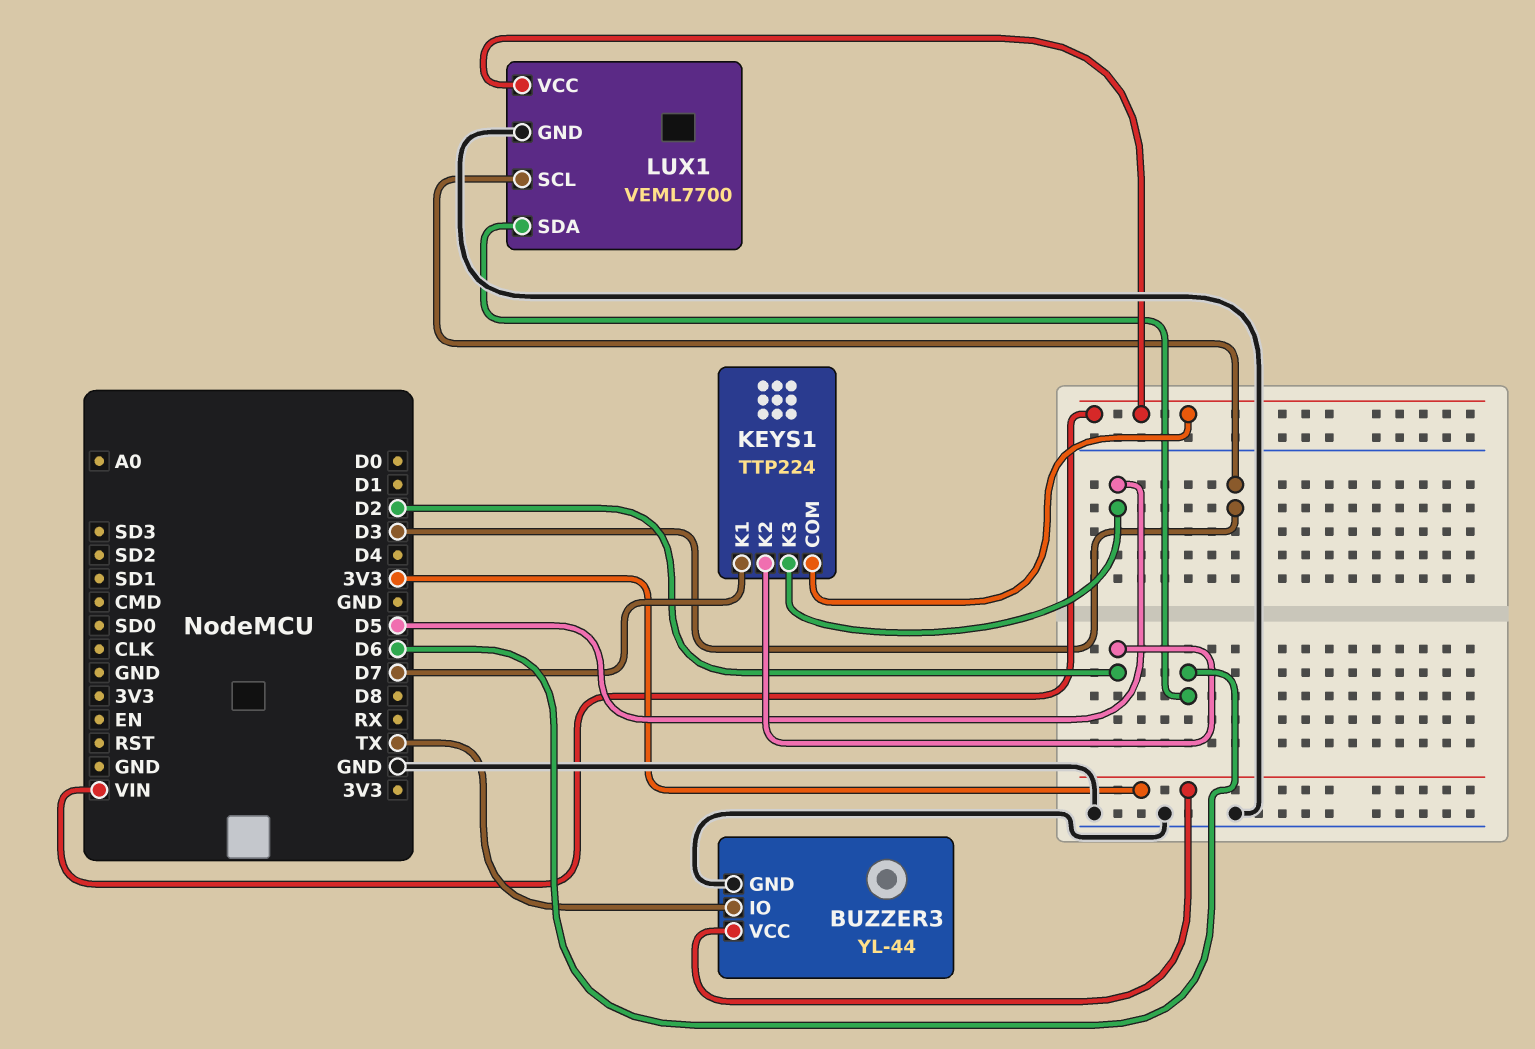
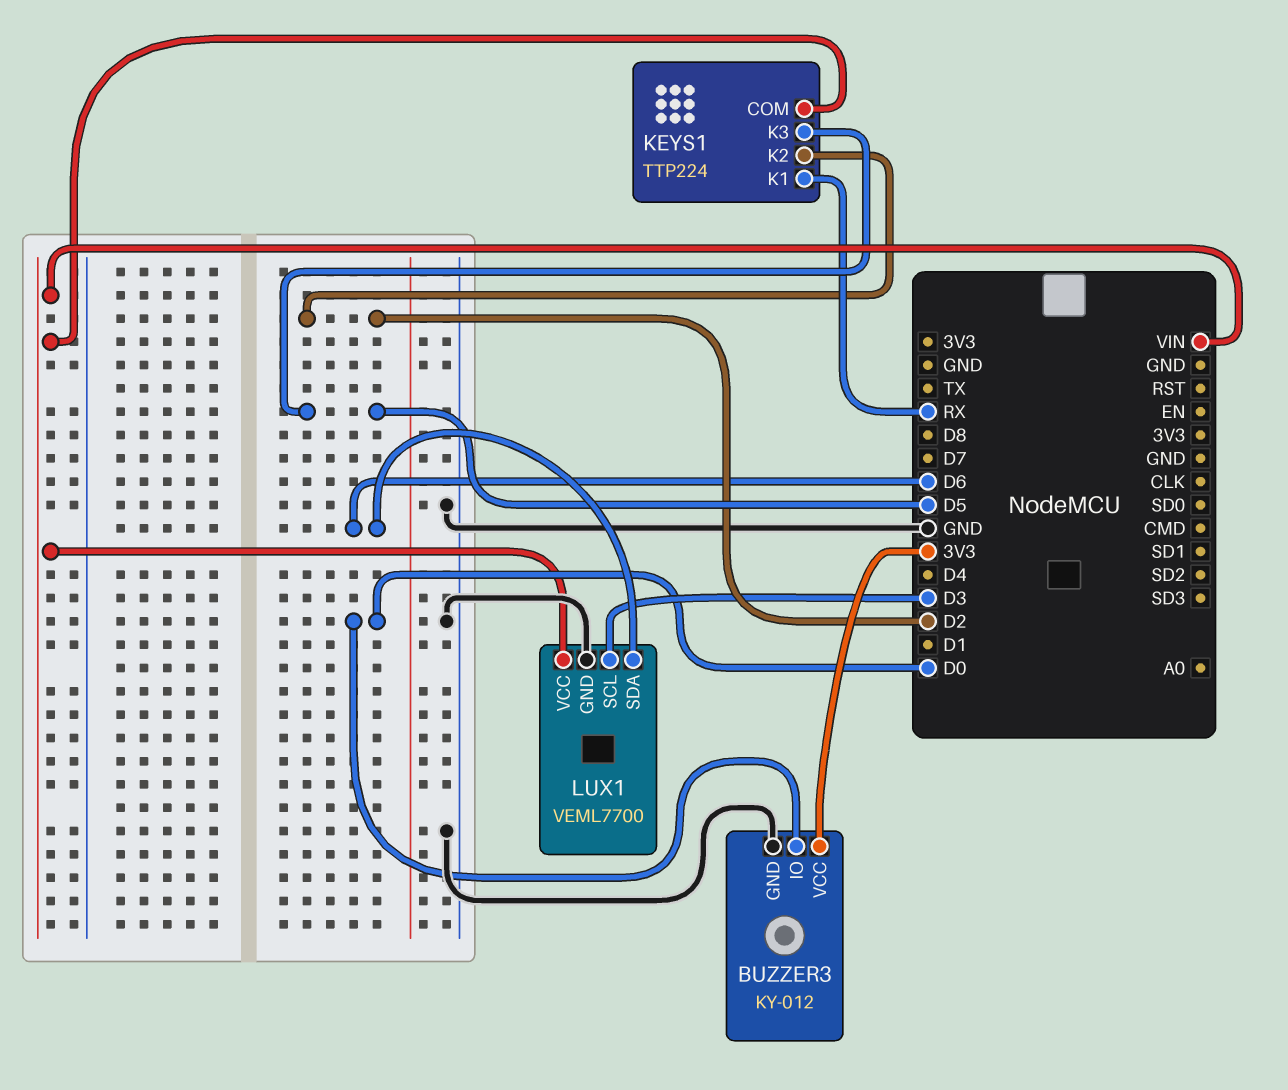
BUZZER3: YL-44 -> KY-012
BUZZER3 pin IO: TX -> D0
KEYS1 pin K1: D7 -> RX

